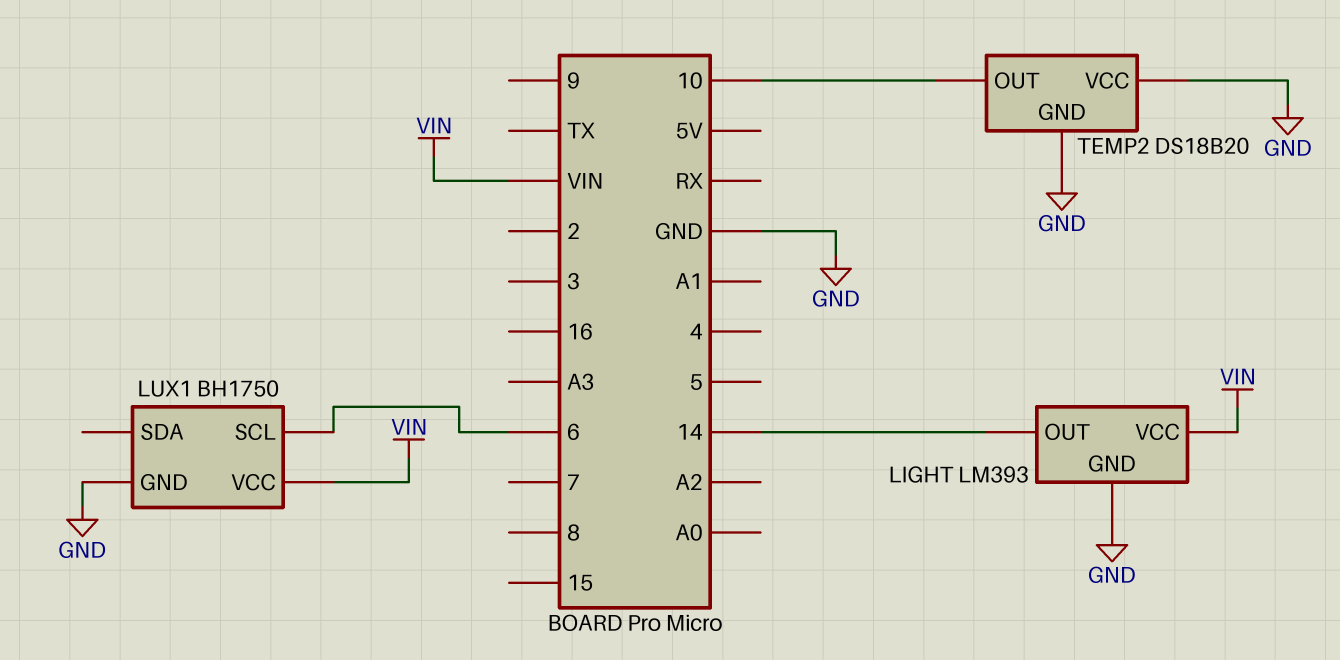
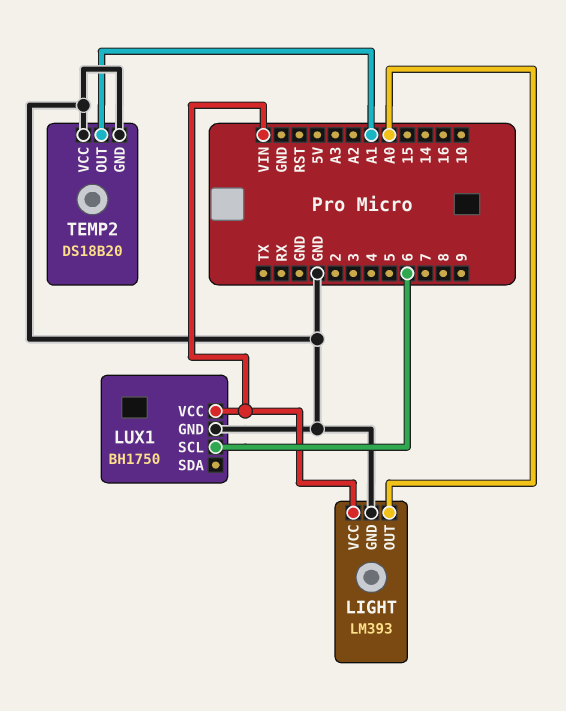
LIGHT pin OUT: 14 -> A0
TEMP2 pin OUT: 10 -> A1

